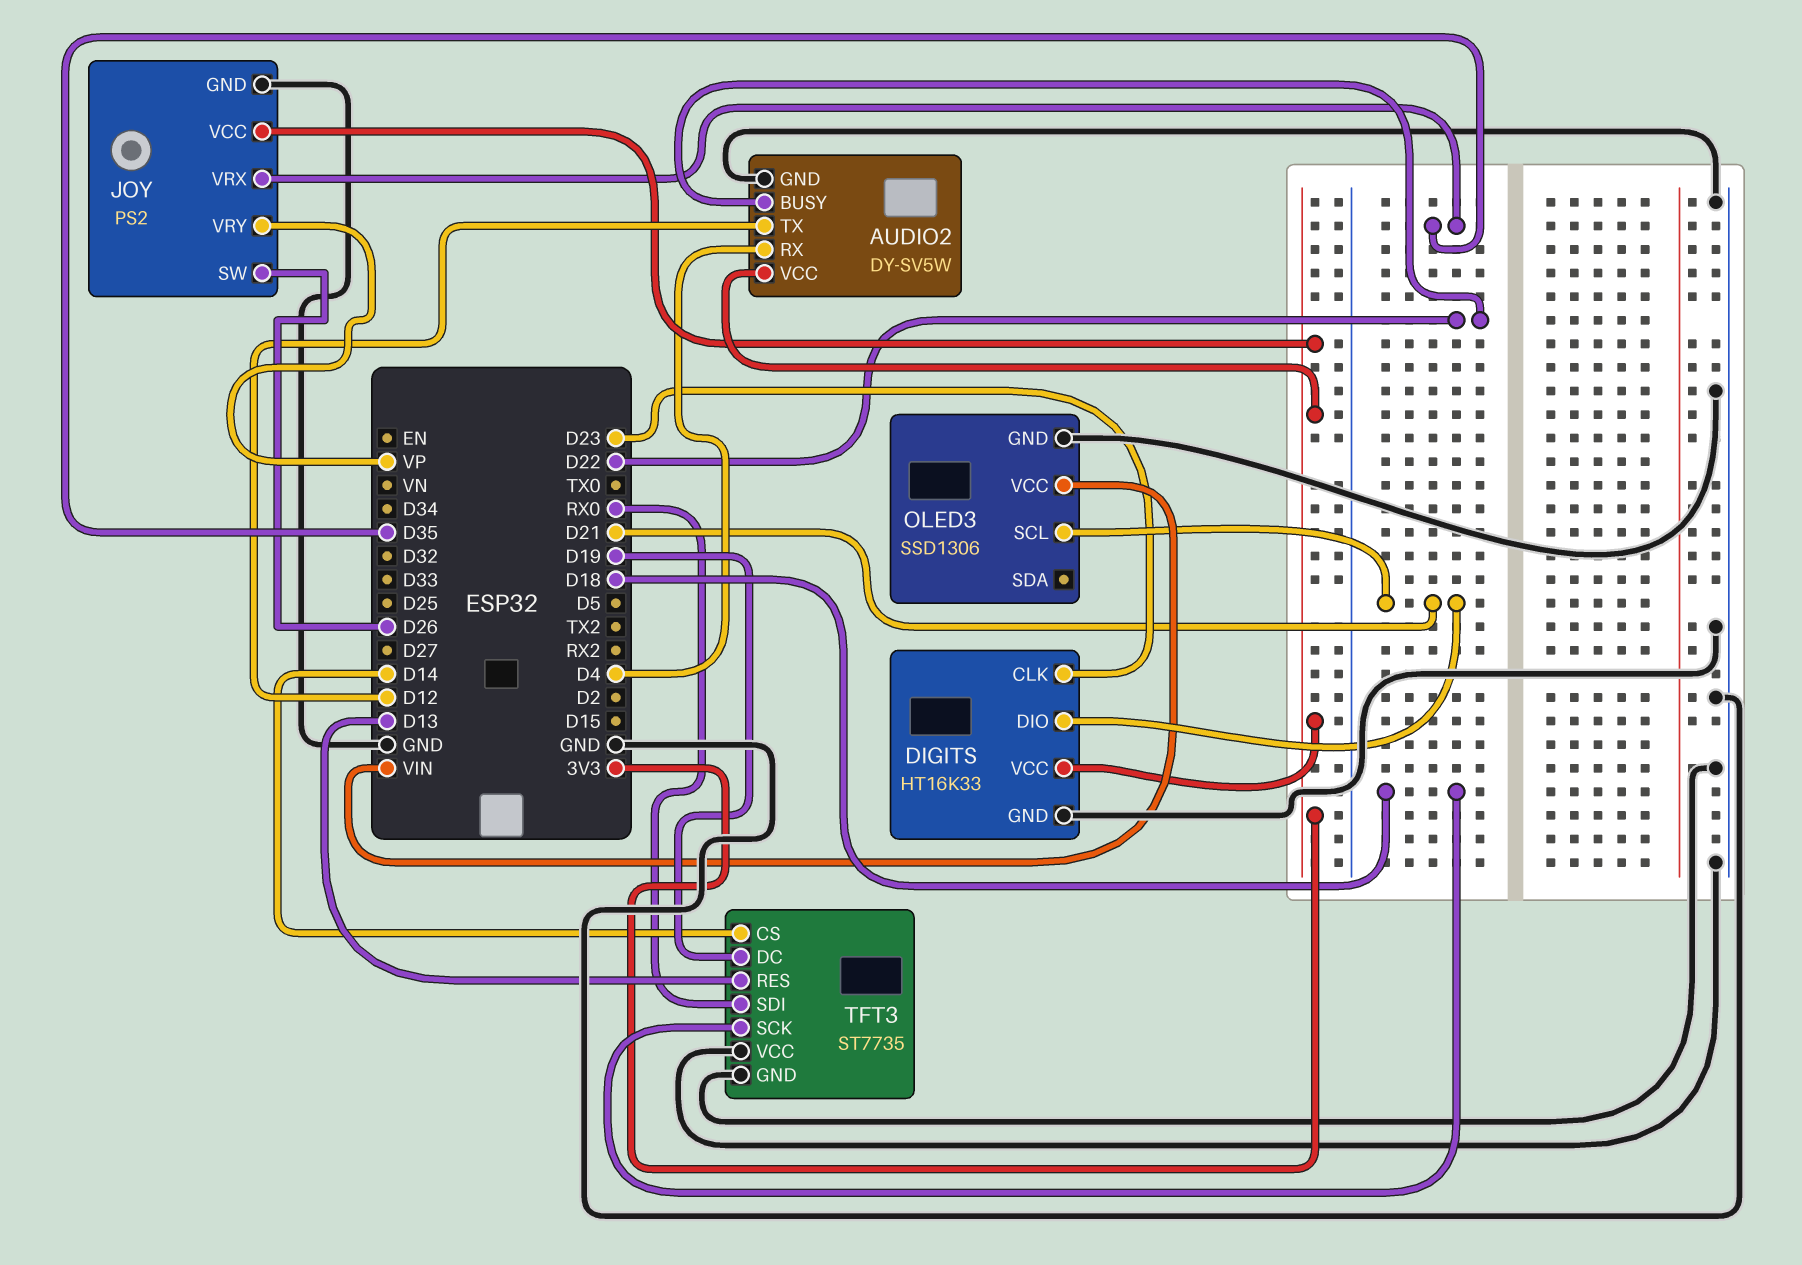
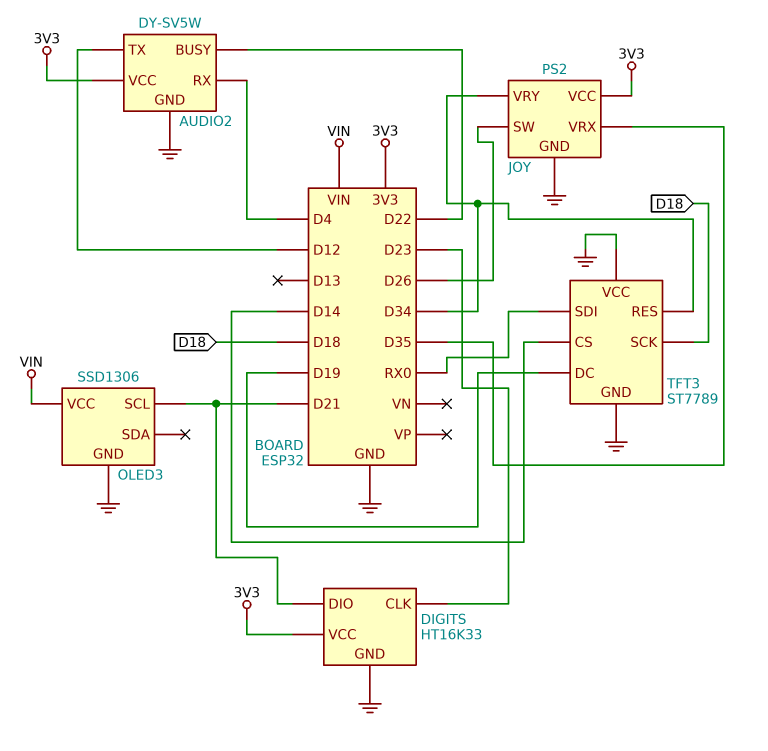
JOY pin VRY: VP -> D34
TFT3: ST7735 -> ST7789
TFT3 pin RES: D13 -> D34

